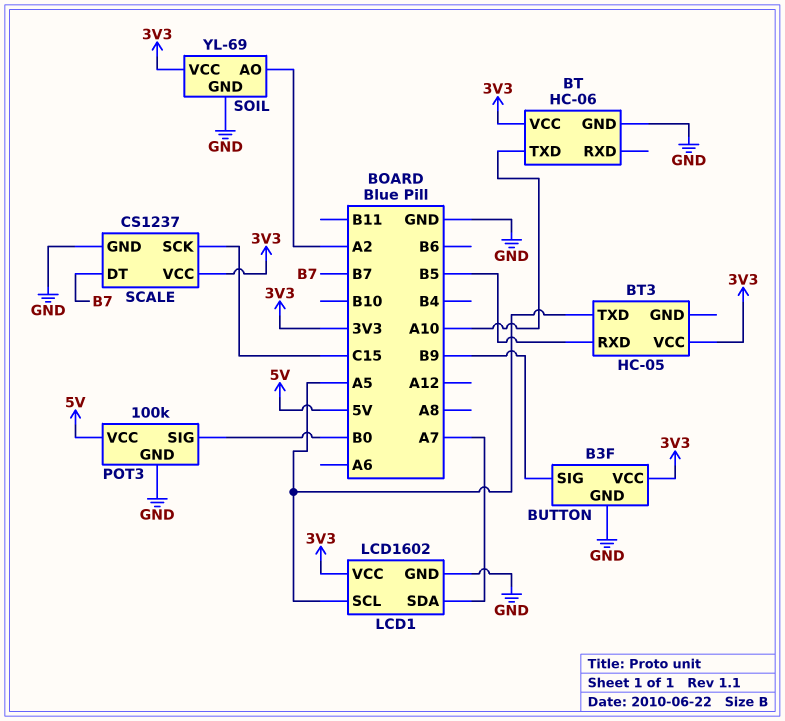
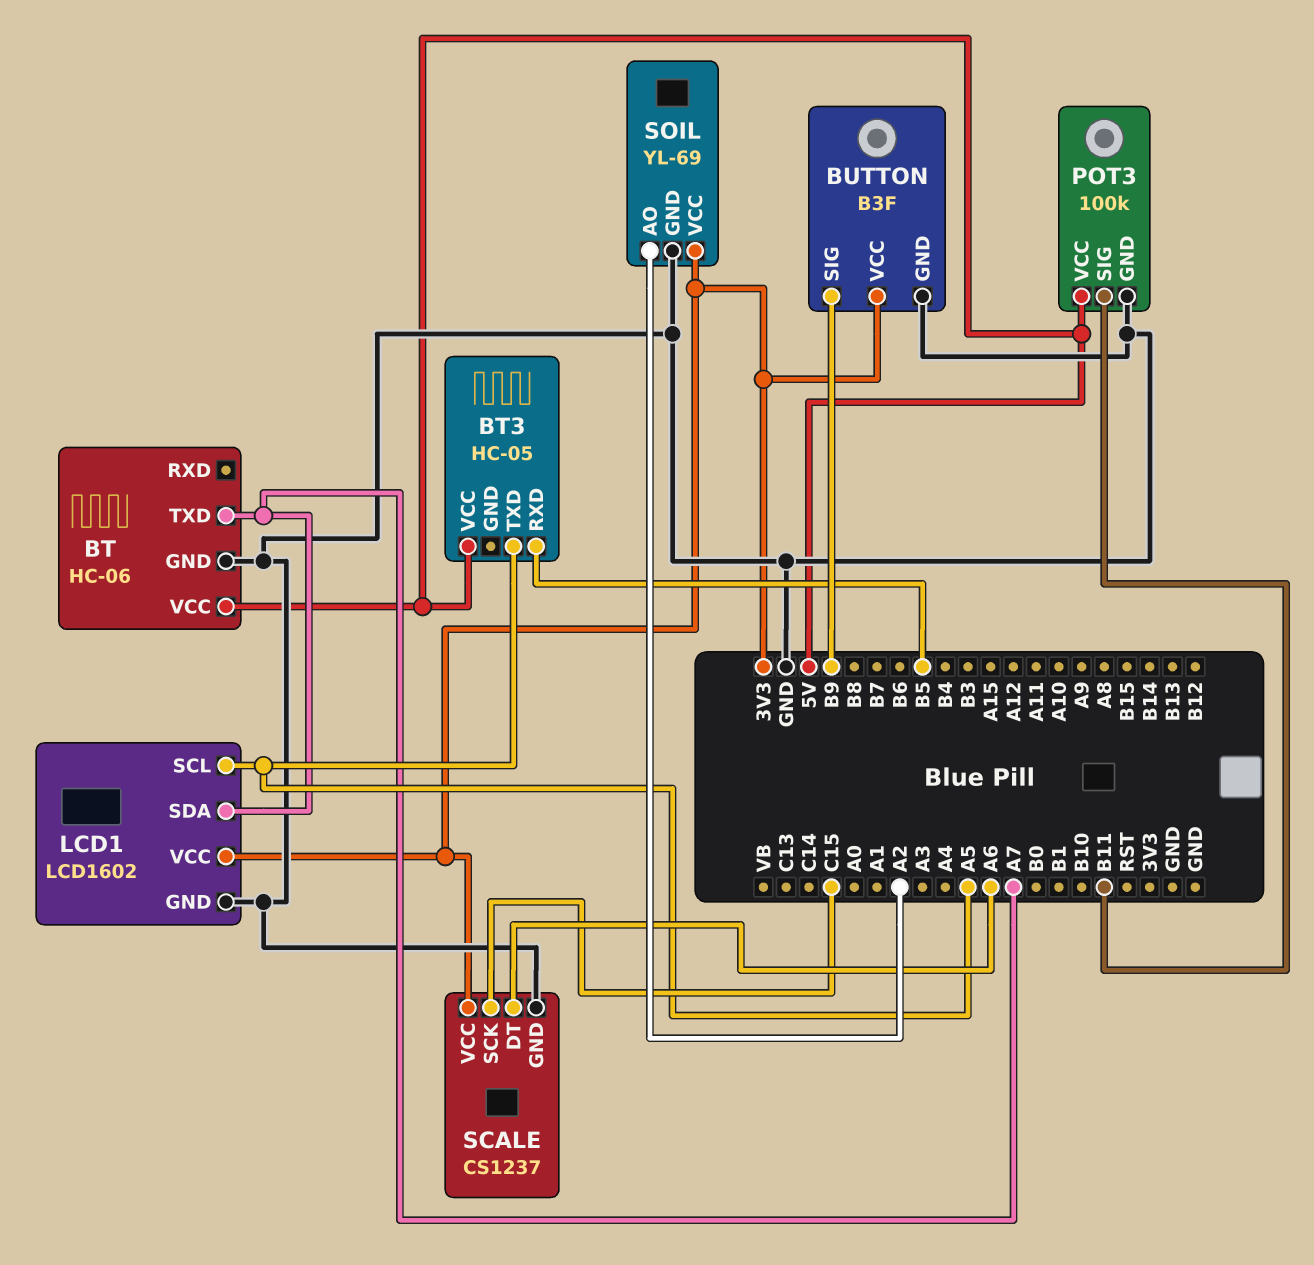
BT pin TXD: A10 -> A7
BT pin VCC: 3V3 -> 5V
BT3 pin VCC: 3V3 -> 5V
POT3 pin SIG: B0 -> B11
SCALE pin DT: B7 -> A6

